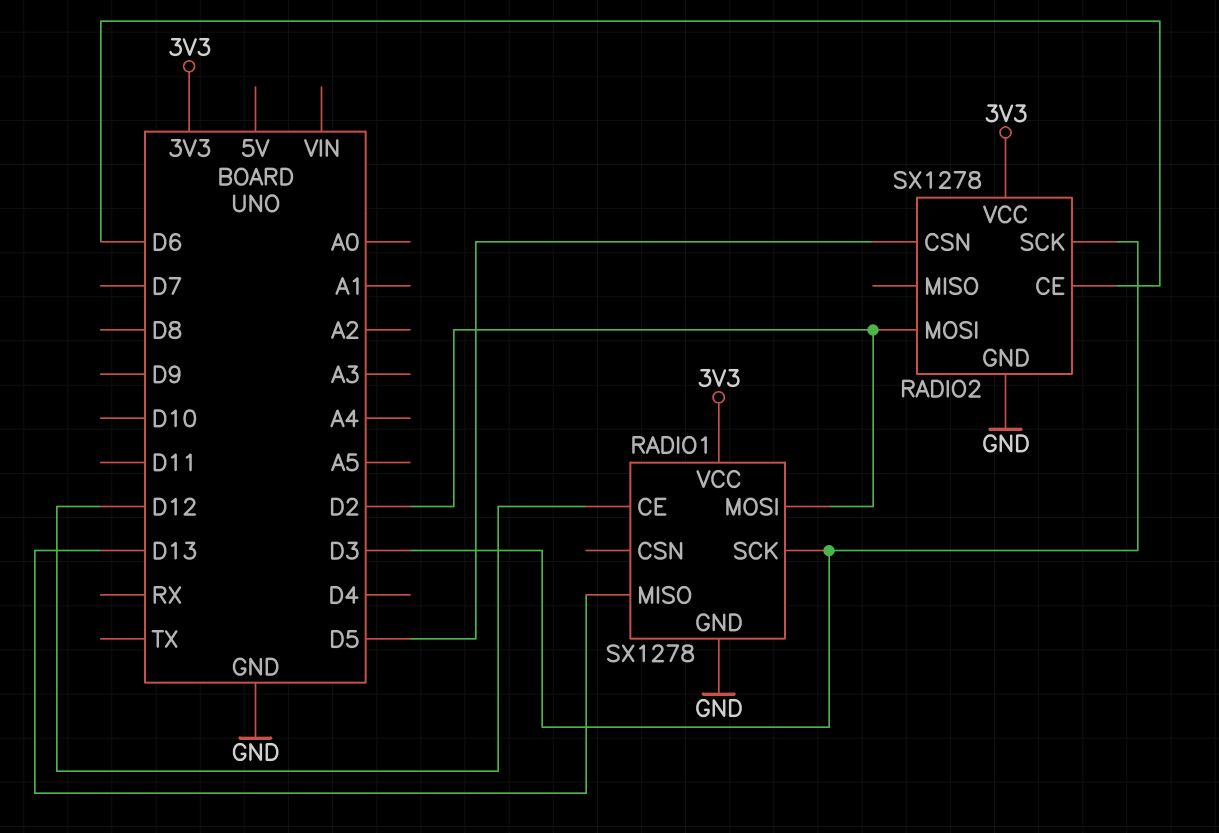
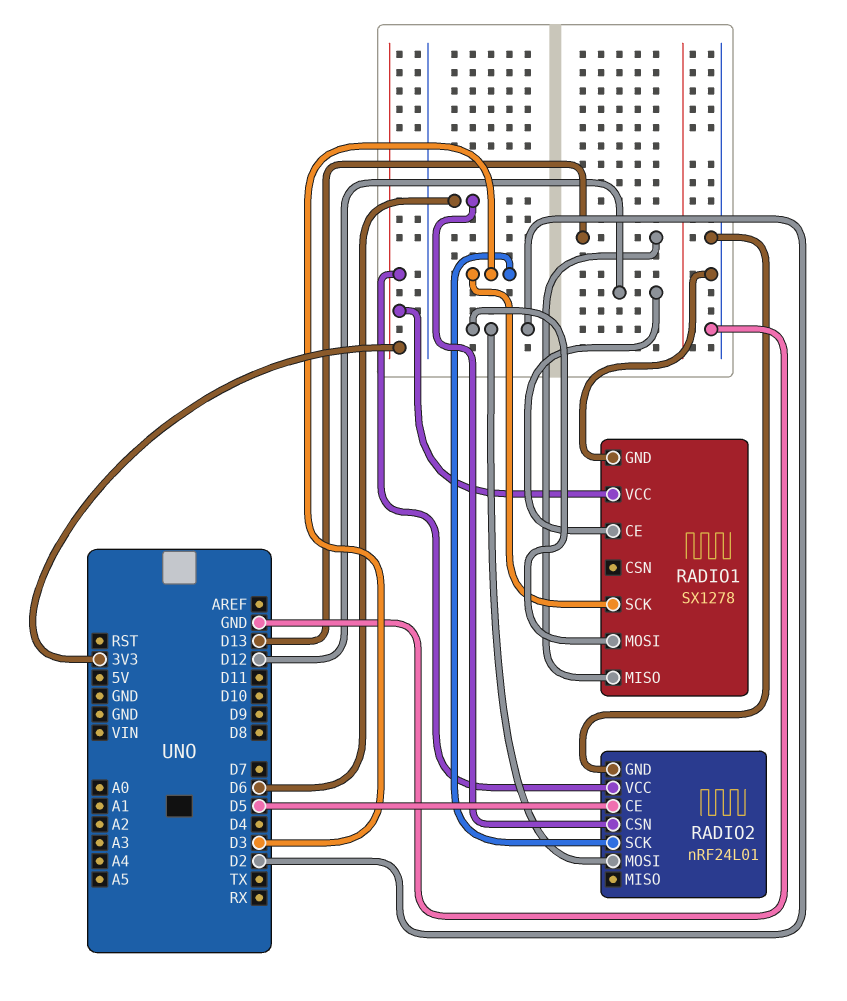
RADIO2: SX1278 -> nRF24L01
RADIO2 pin CE: D6 -> D5
RADIO2 pin CSN: D5 -> D6

